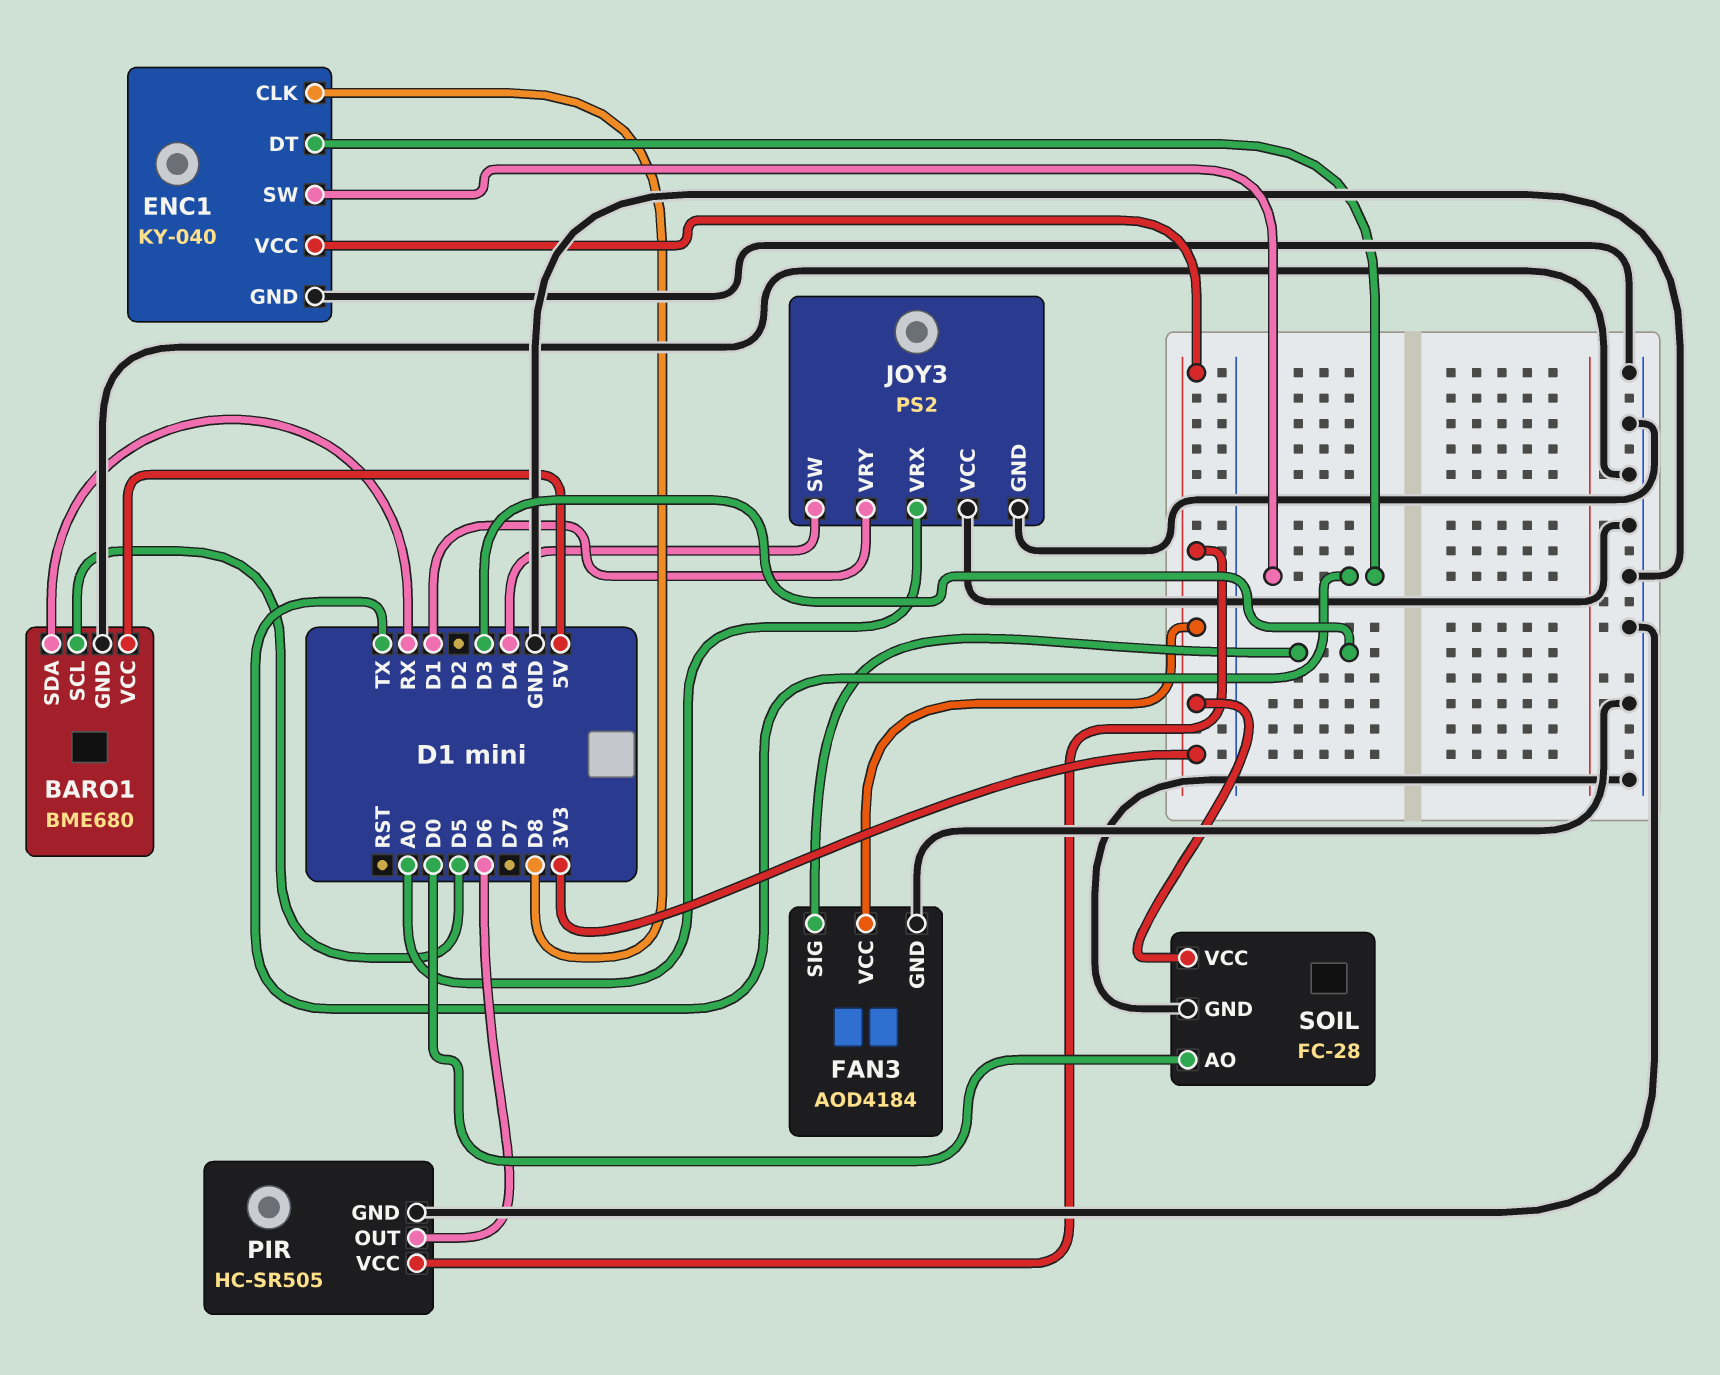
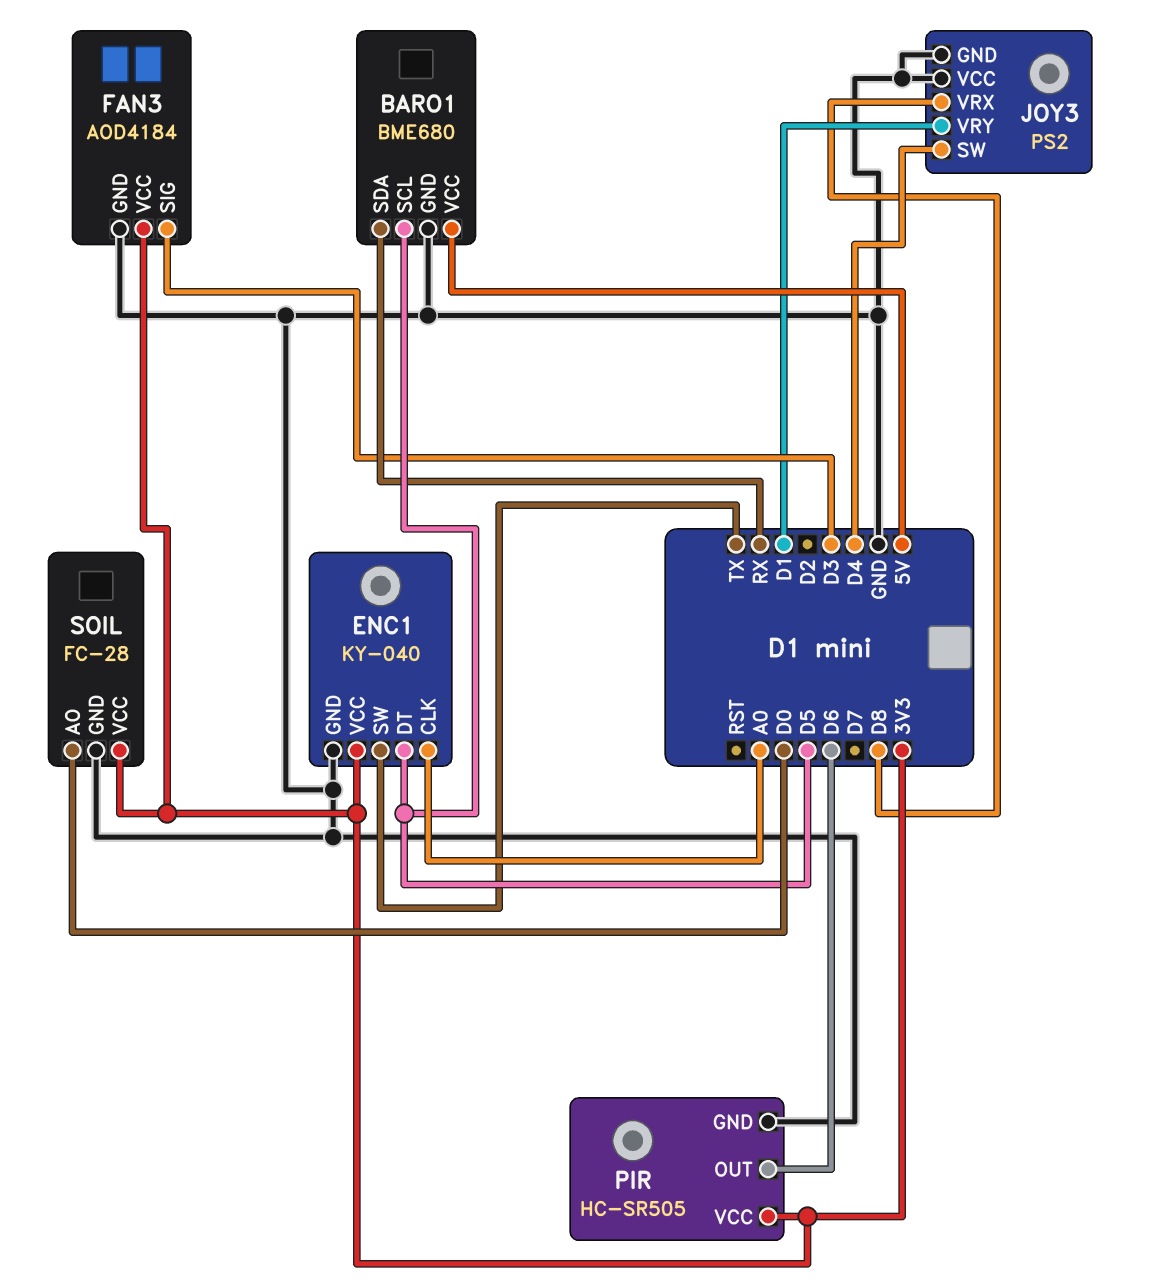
ENC1 pin CLK: D8 -> A0
ENC1 pin DT: TX -> D5
JOY3 pin VRX: A0 -> D8

